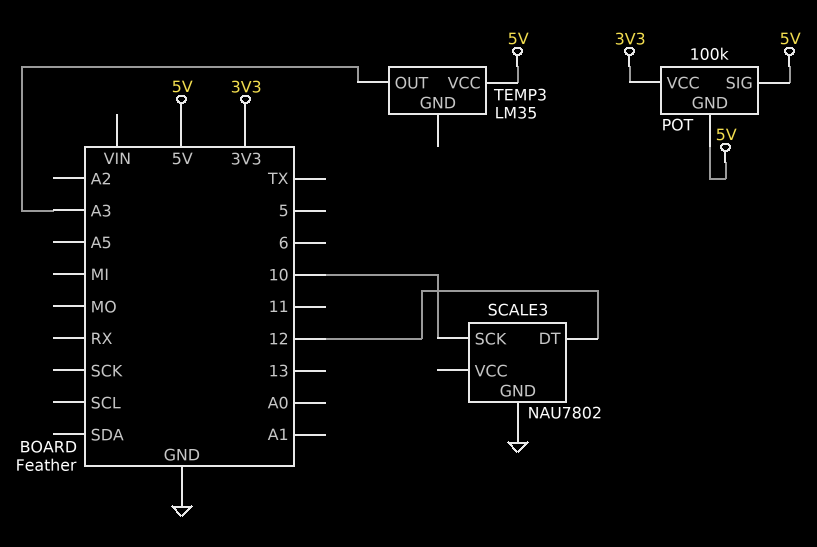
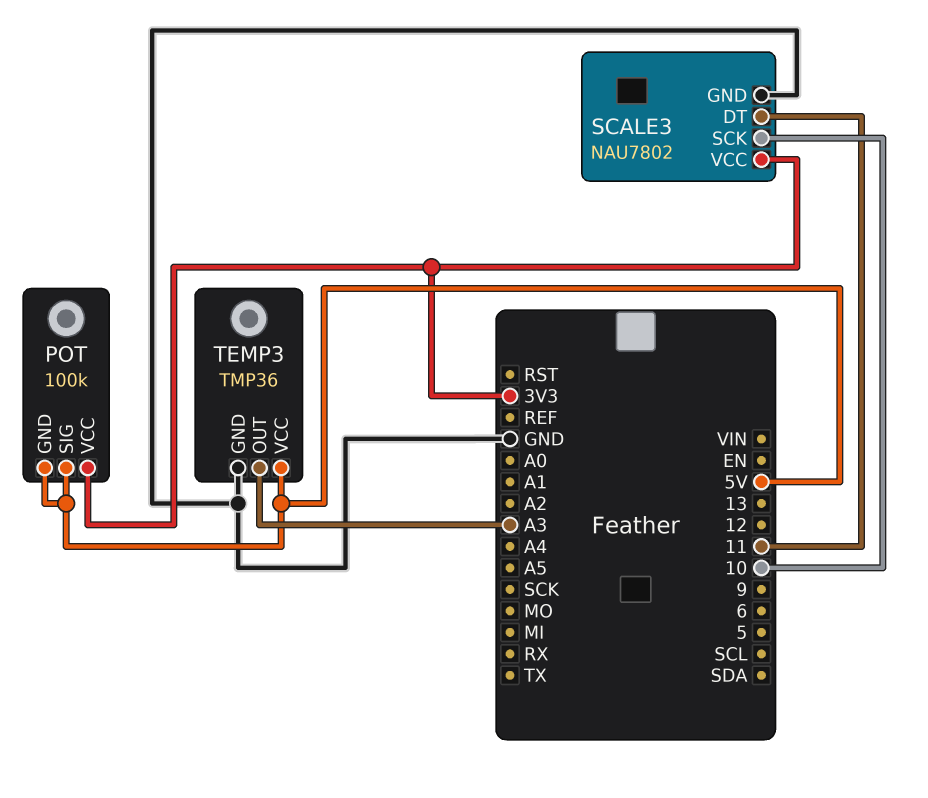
SCALE3 pin DT: 12 -> 11
SCALE3 pin VCC: none -> 3V3
TEMP3: LM35 -> TMP36
TEMP3 pin GND: none -> GND

